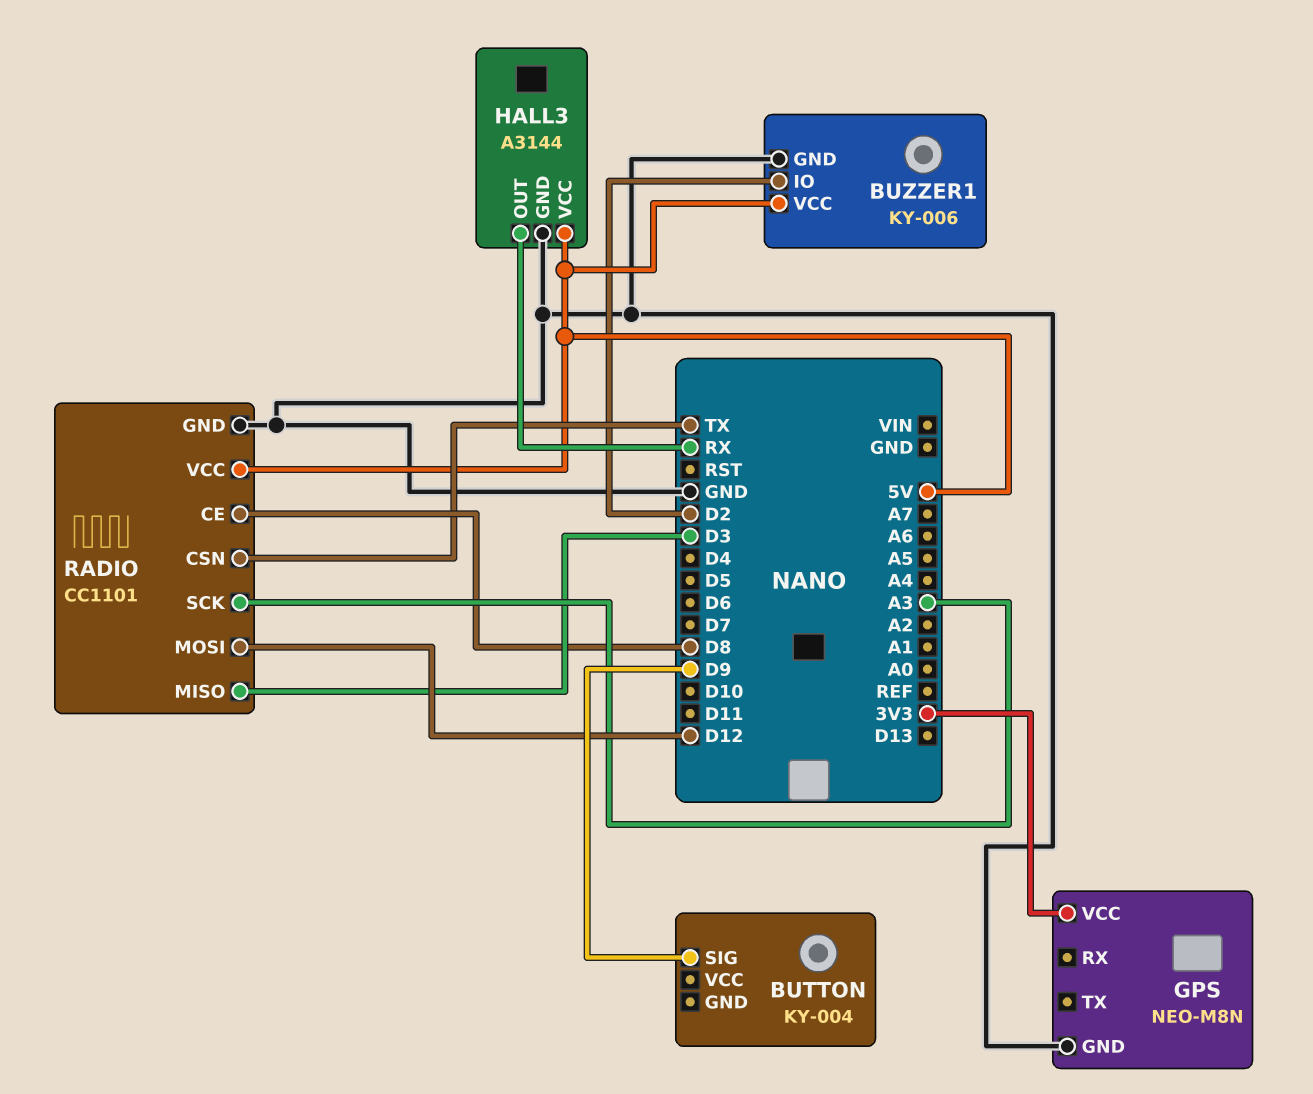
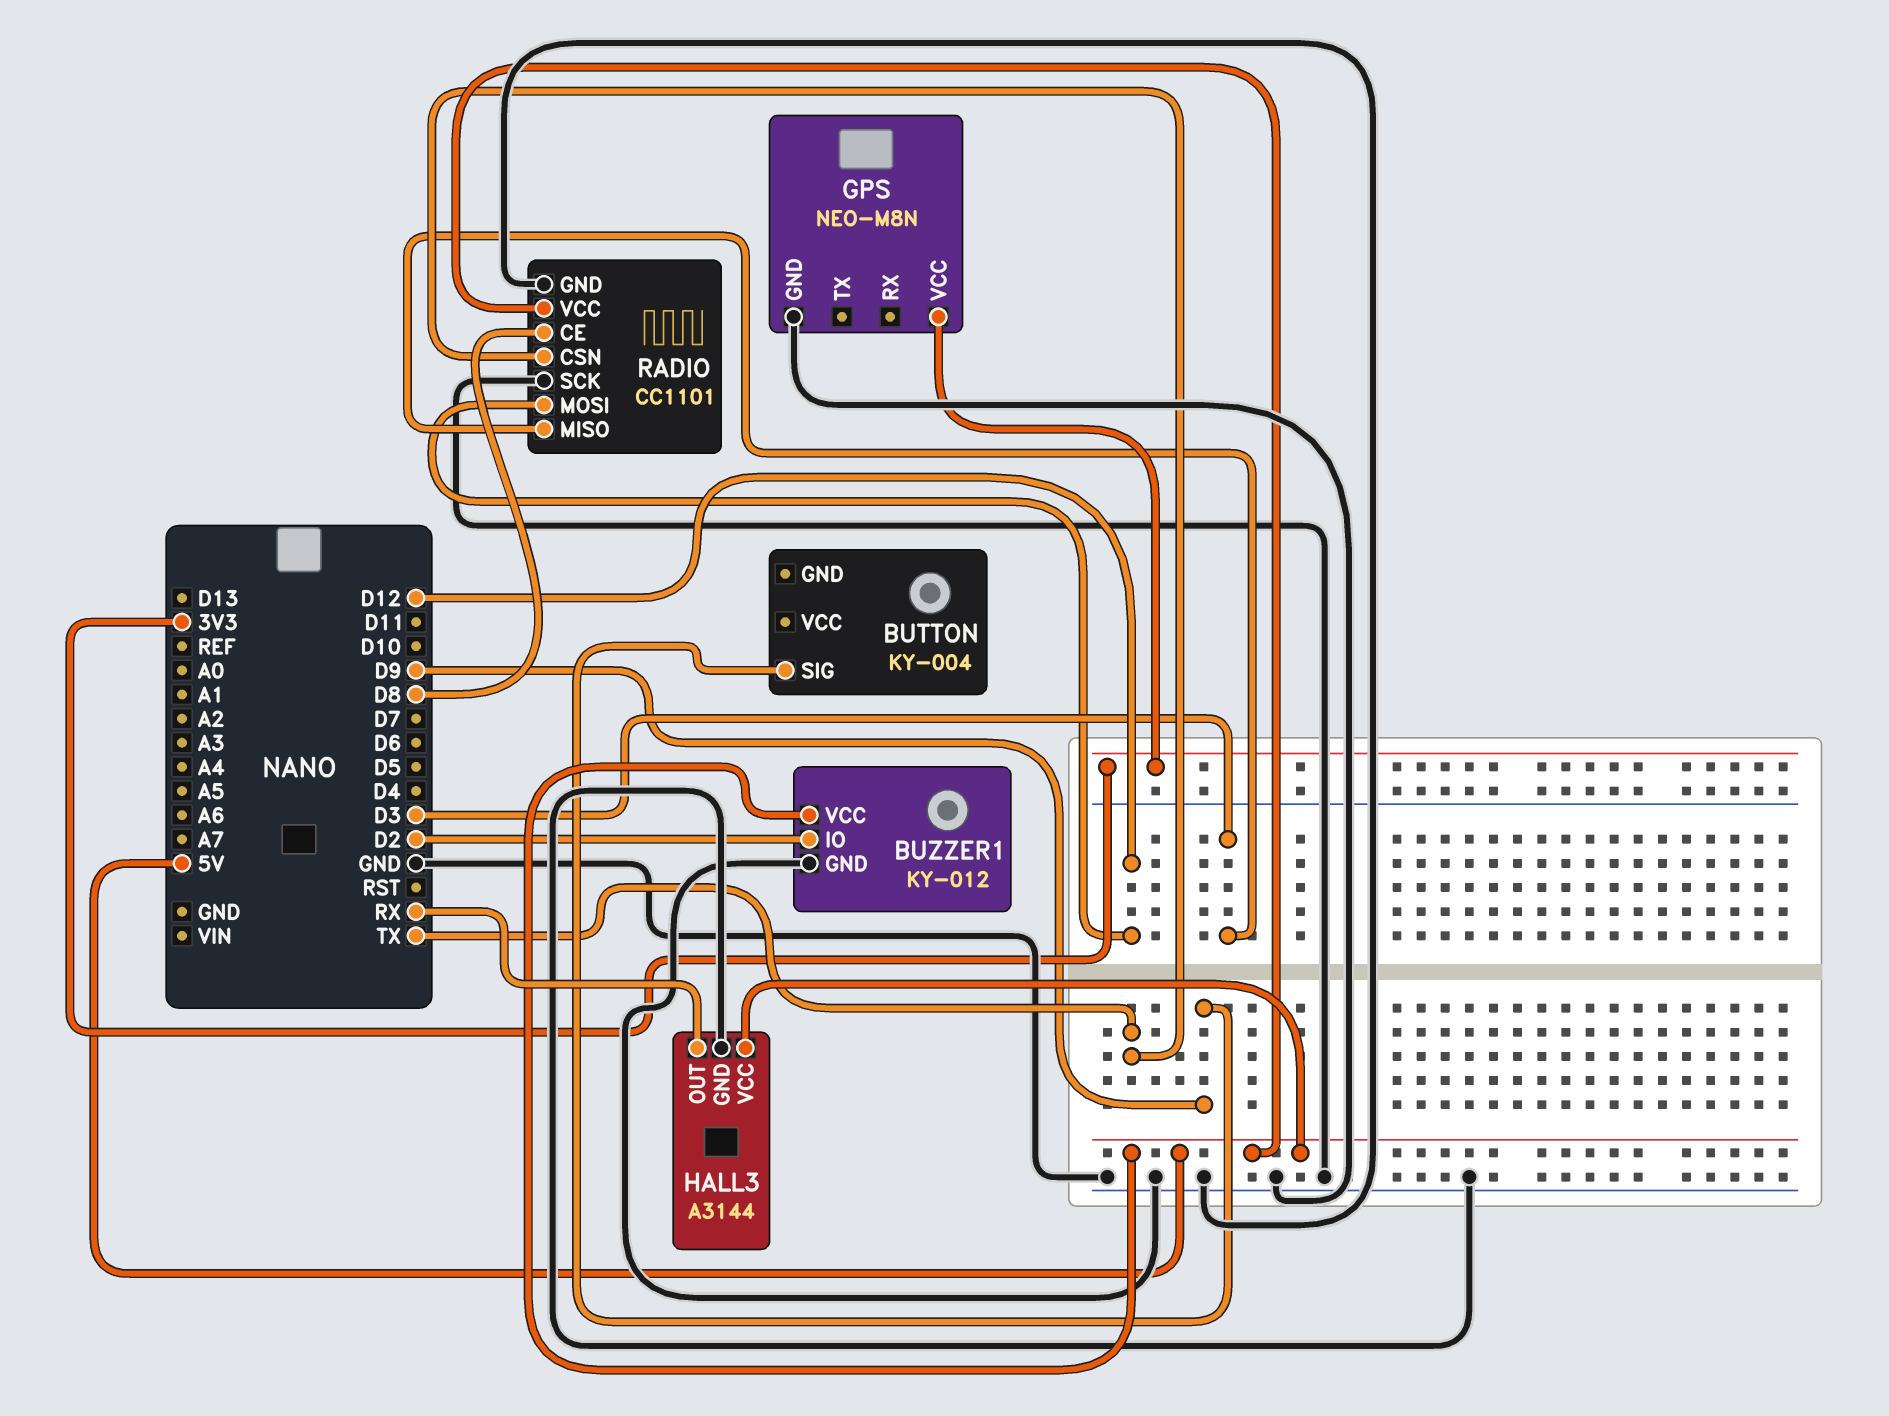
BUZZER1: KY-006 -> KY-012
RADIO pin SCK: A3 -> GND

